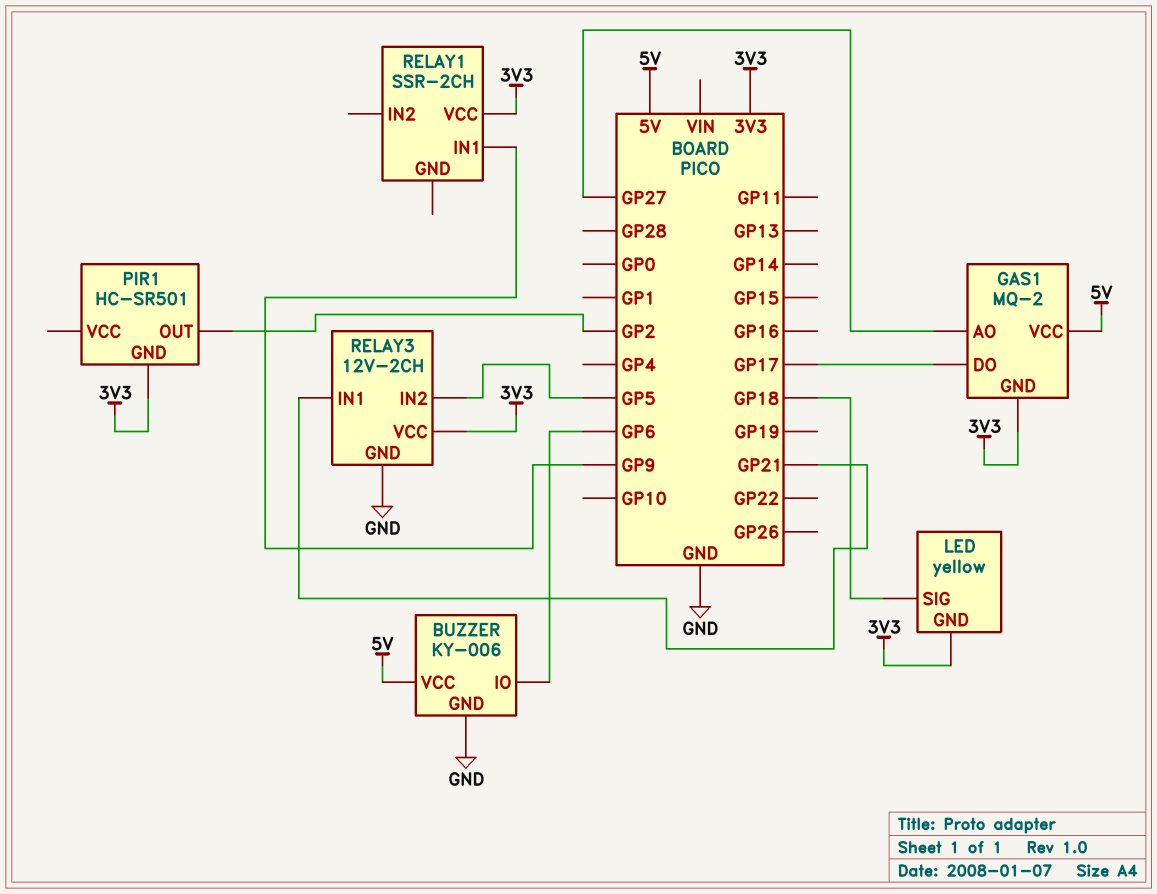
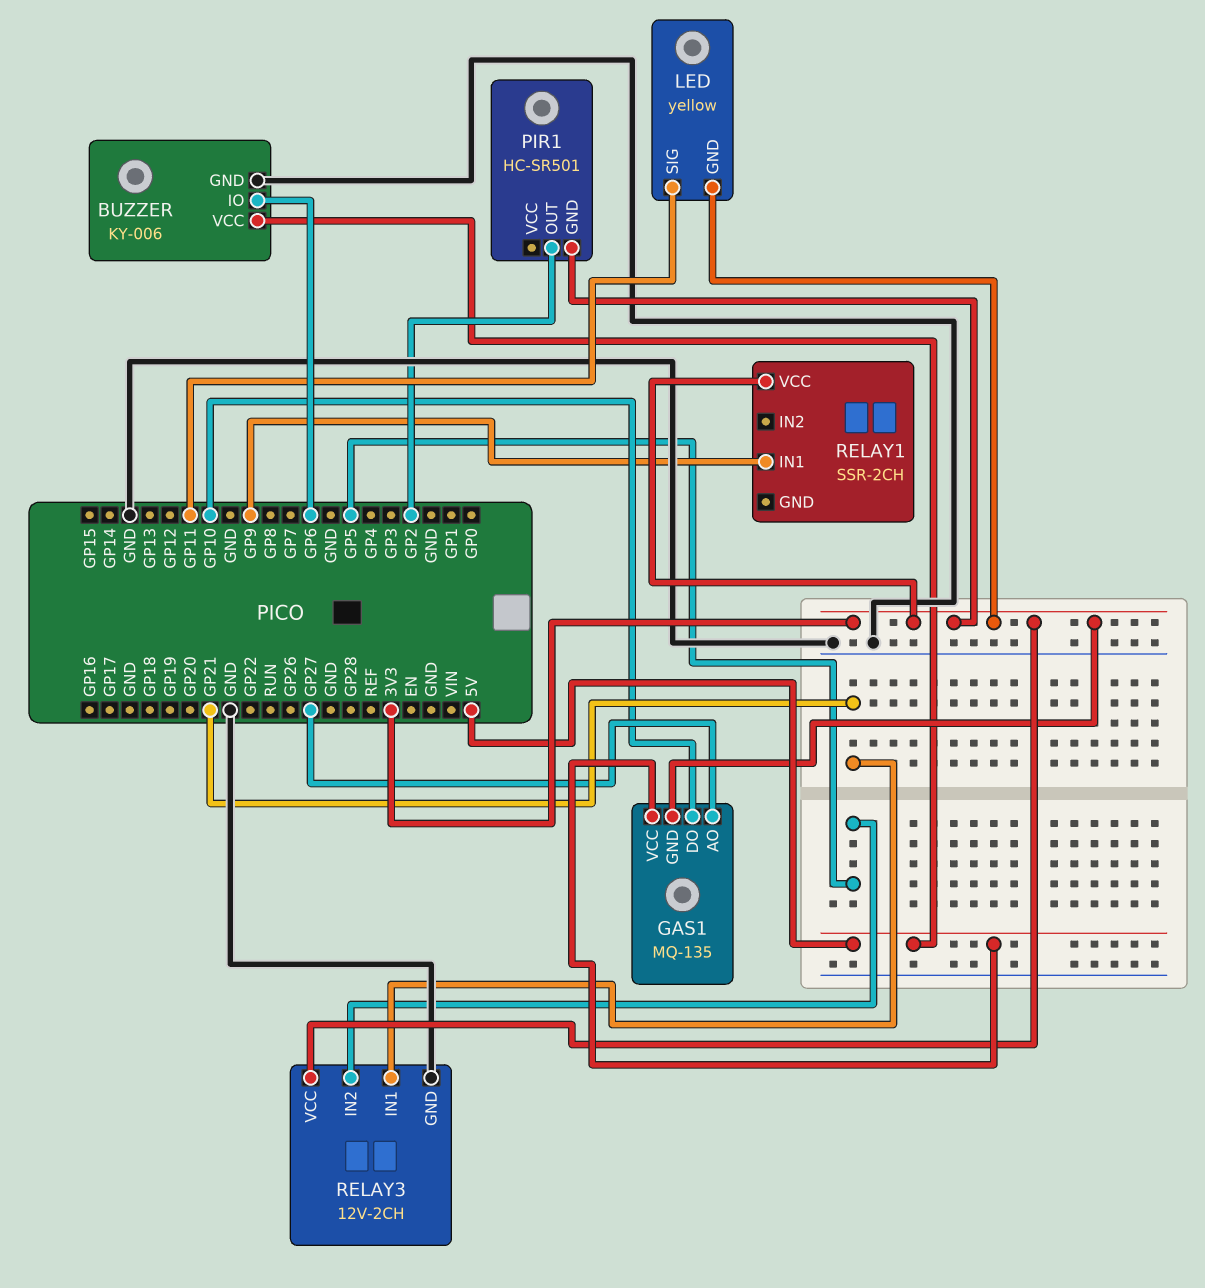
GAS1: MQ-2 -> MQ-135
GAS1 pin DO: GP17 -> GP10
LED pin SIG: GP18 -> GP11

